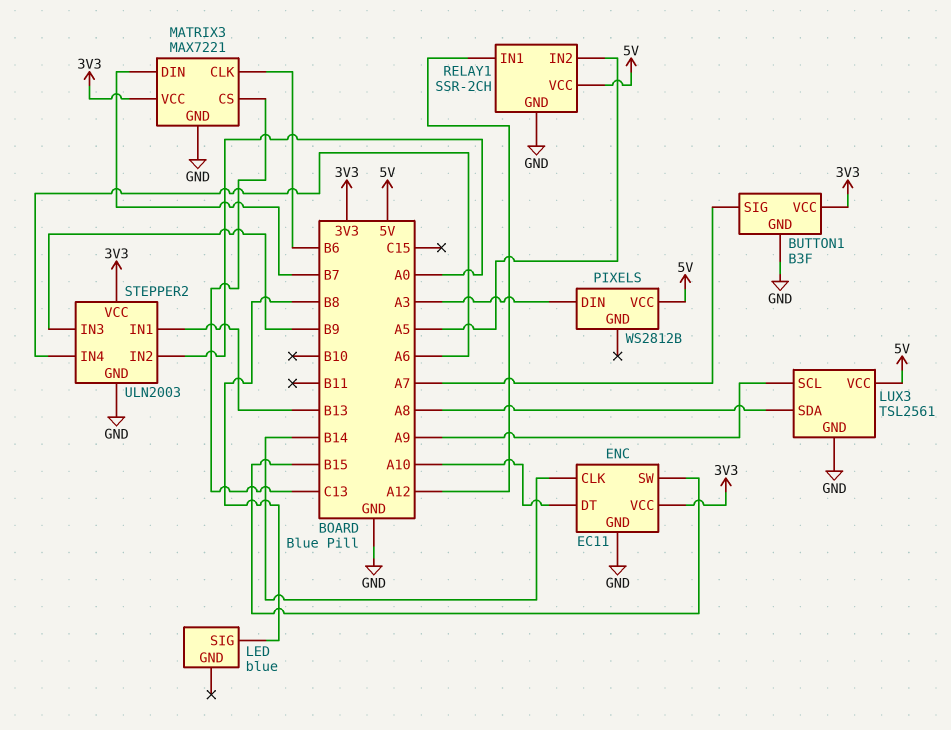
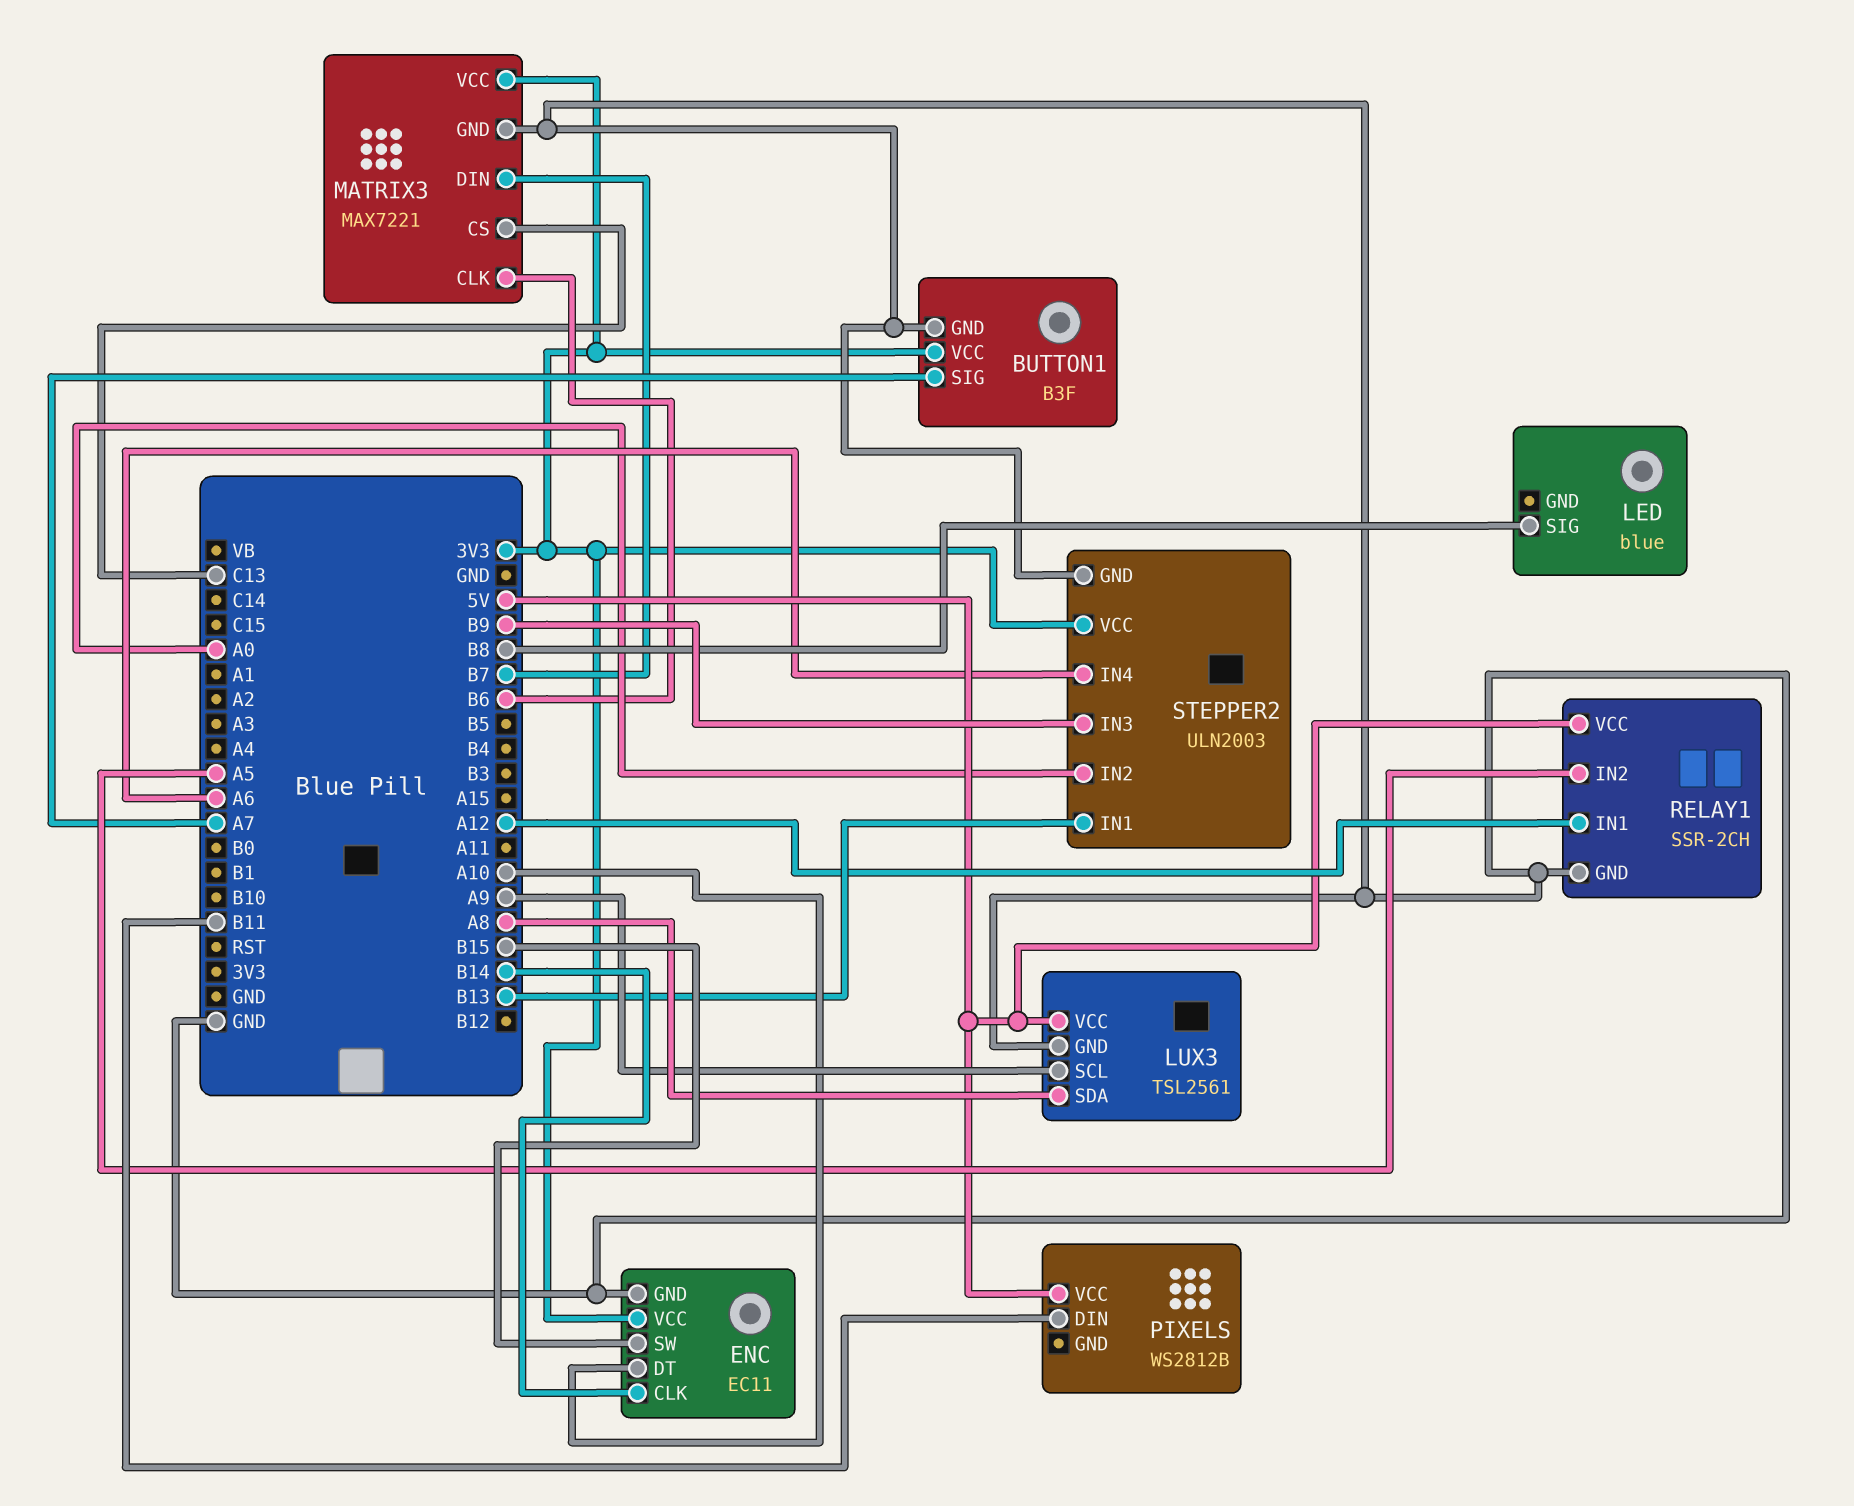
PIXELS pin DIN: A3 -> B11

